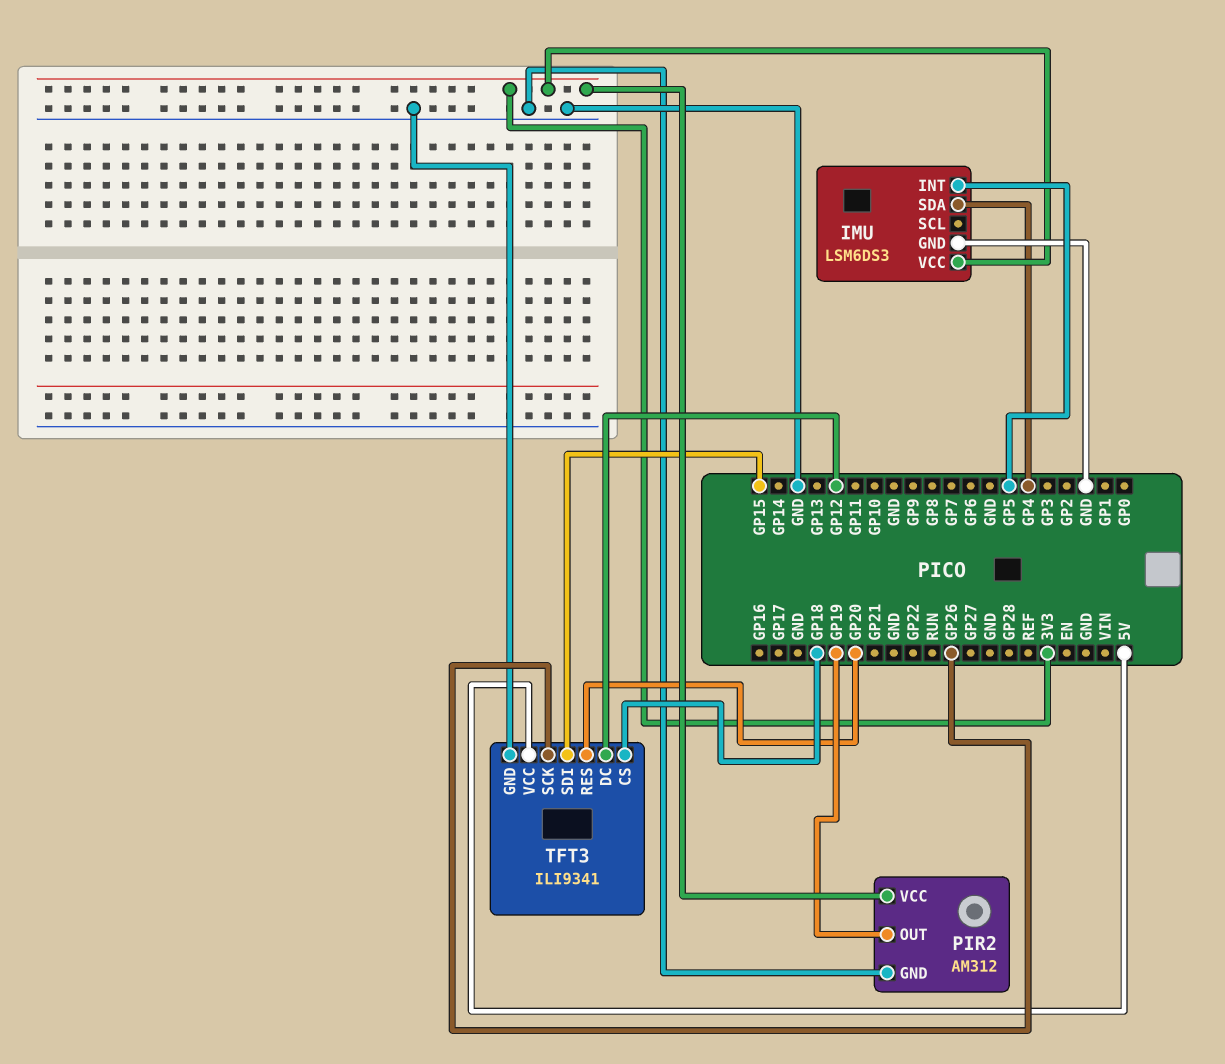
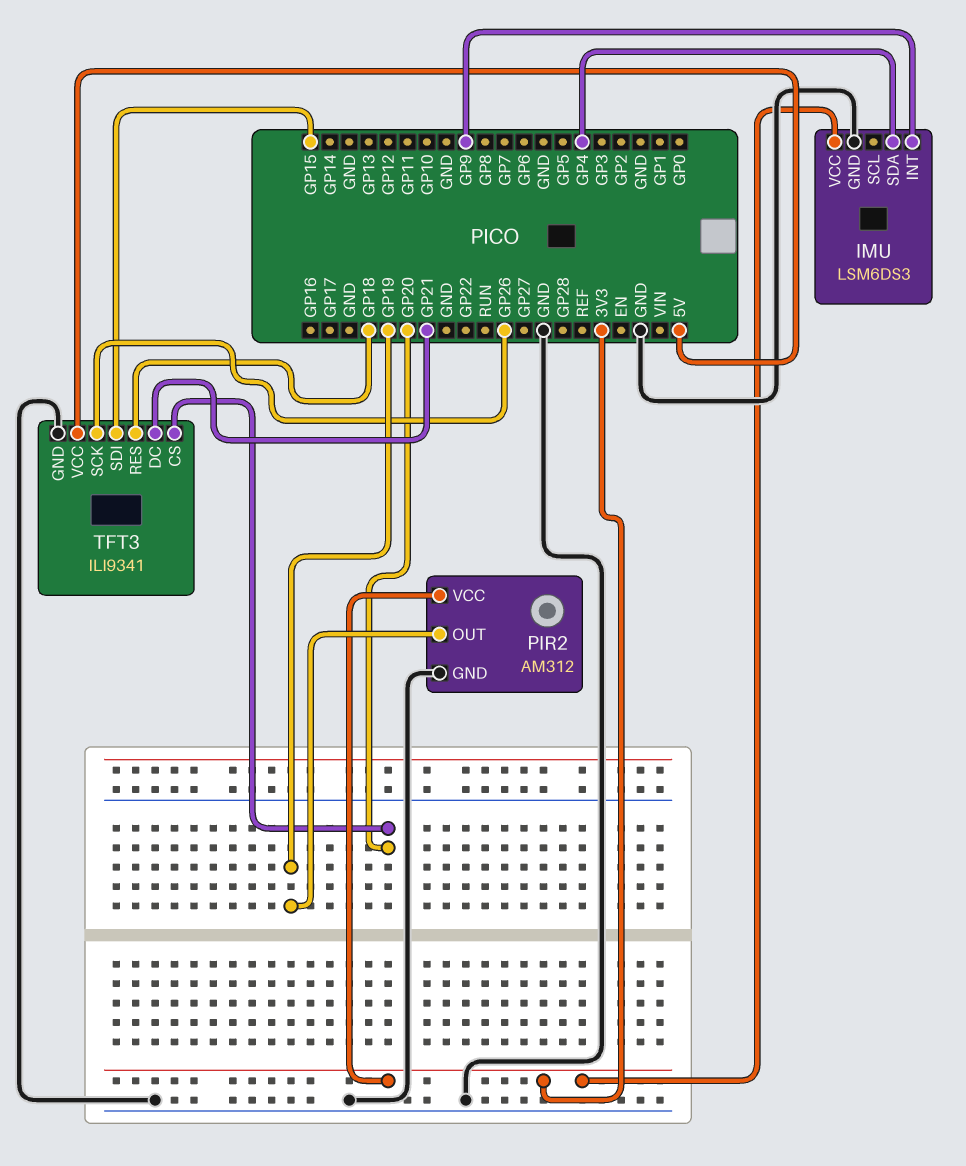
IMU pin INT: GP5 -> GP9
TFT3 pin CS: GP18 -> GP20
TFT3 pin DC: GP12 -> GP21
TFT3 pin RES: GP20 -> GP18

